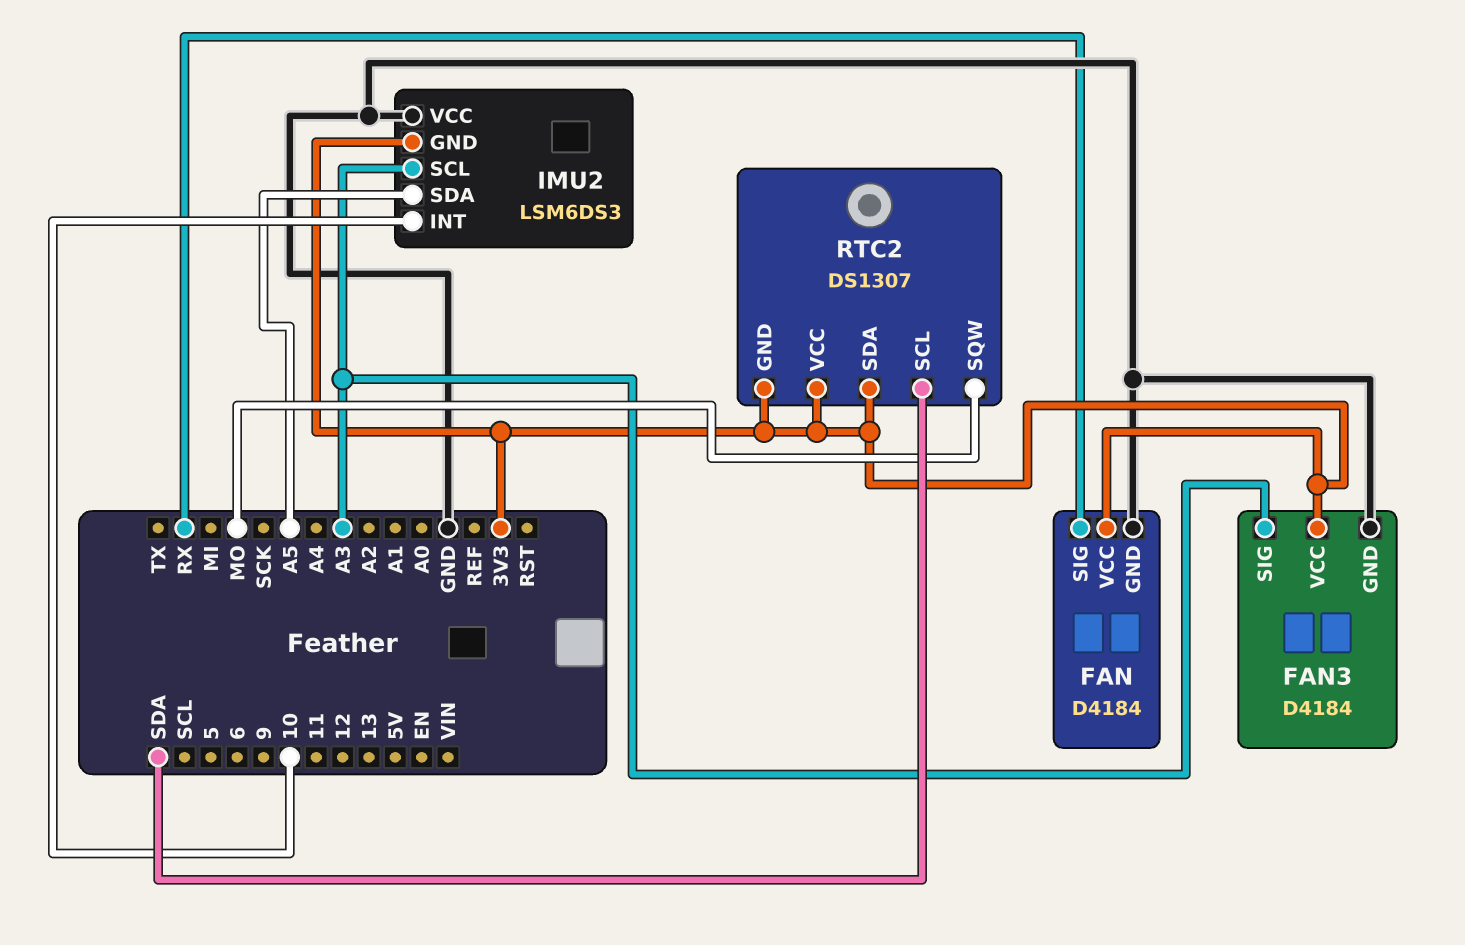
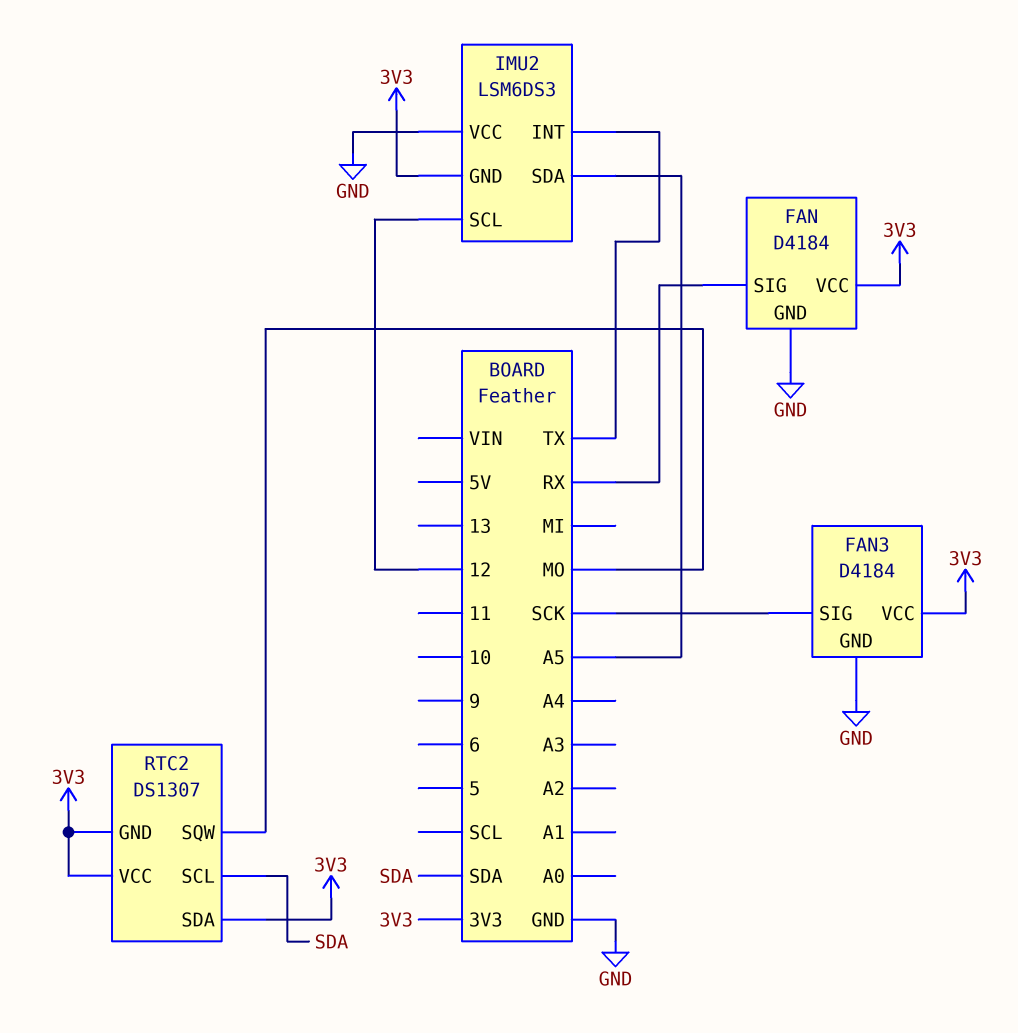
FAN3 pin SIG: A3 -> SCK
IMU2 pin INT: 10 -> TX
IMU2 pin SCL: A3 -> 12

